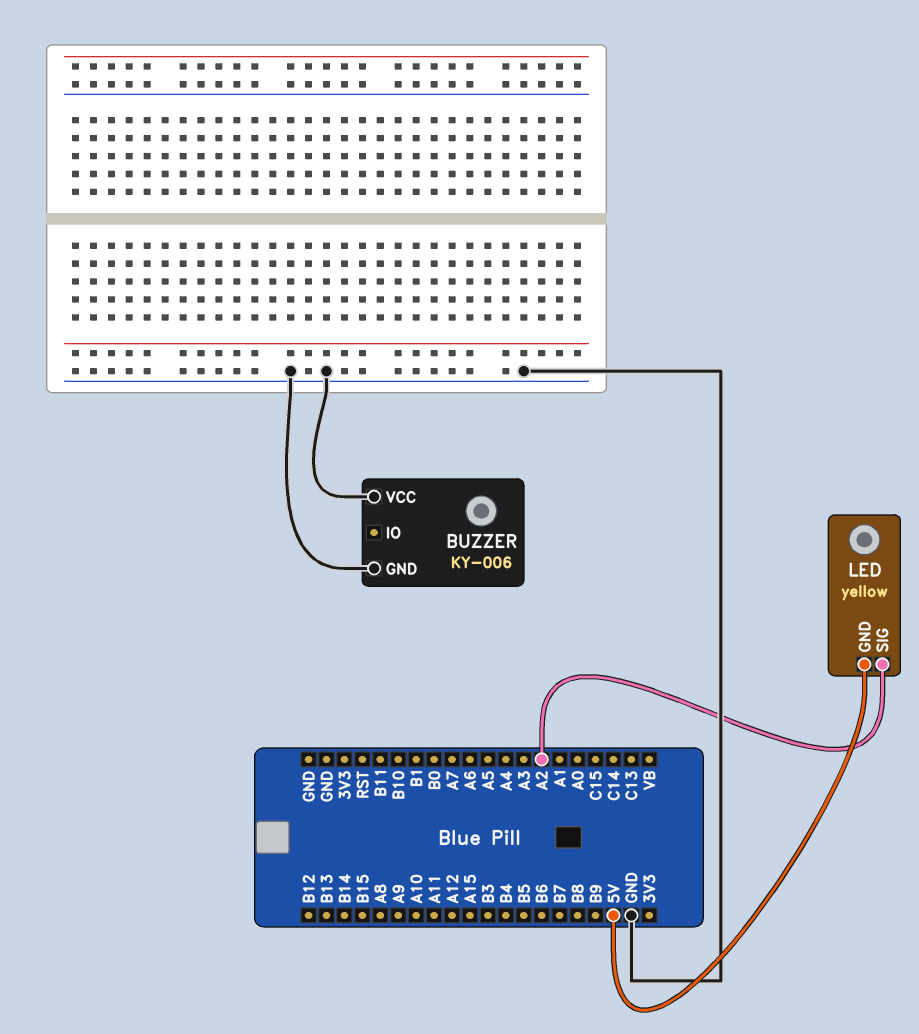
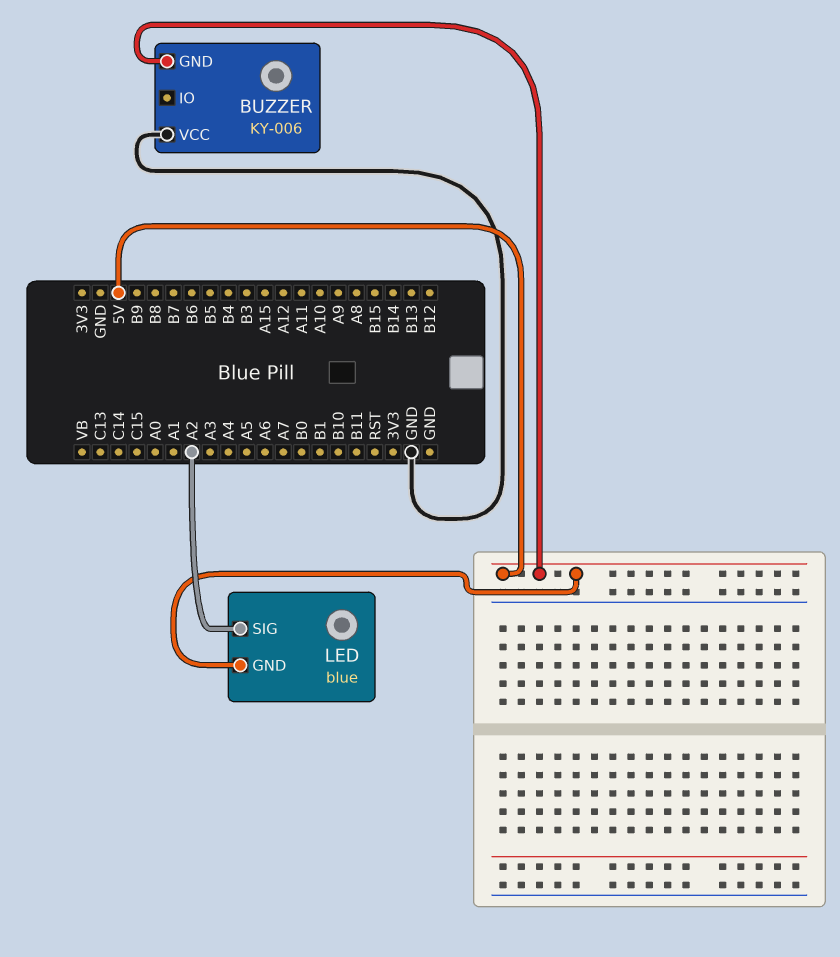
BUZZER pin GND: GND -> 5V
LED: yellow -> blue

